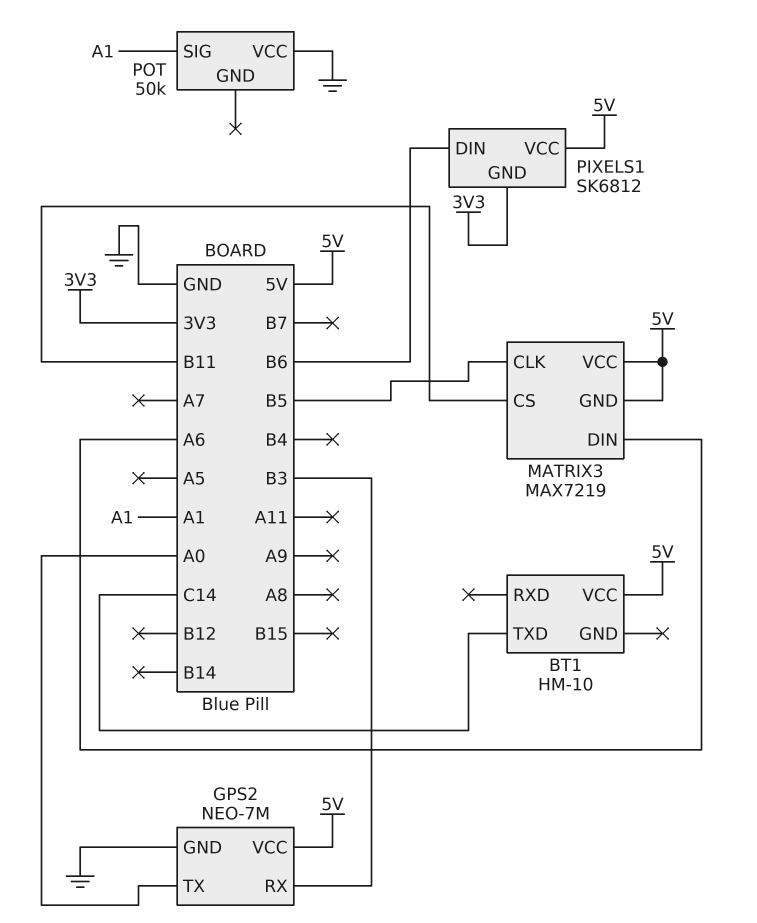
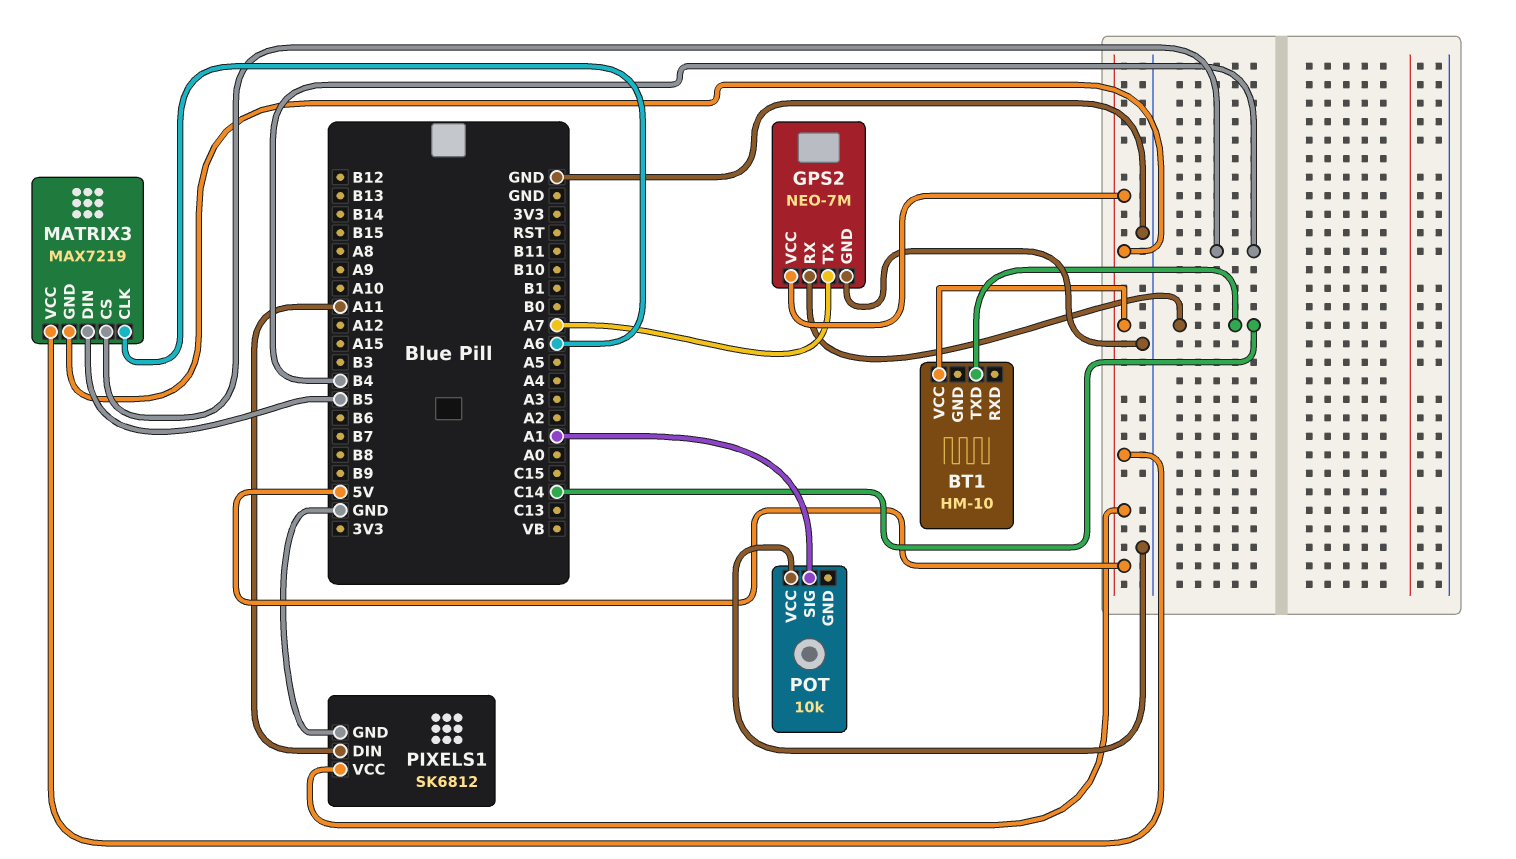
GPS2 pin RX: B3 -> C14
GPS2 pin TX: A0 -> A7
MATRIX3 pin CLK: B5 -> A6
MATRIX3 pin CS: B11 -> B4
MATRIX3 pin DIN: A6 -> B5
PIXELS1 pin DIN: B6 -> A11
PIXELS1 pin GND: 3V3 -> GND
POT: 50k -> 10k

